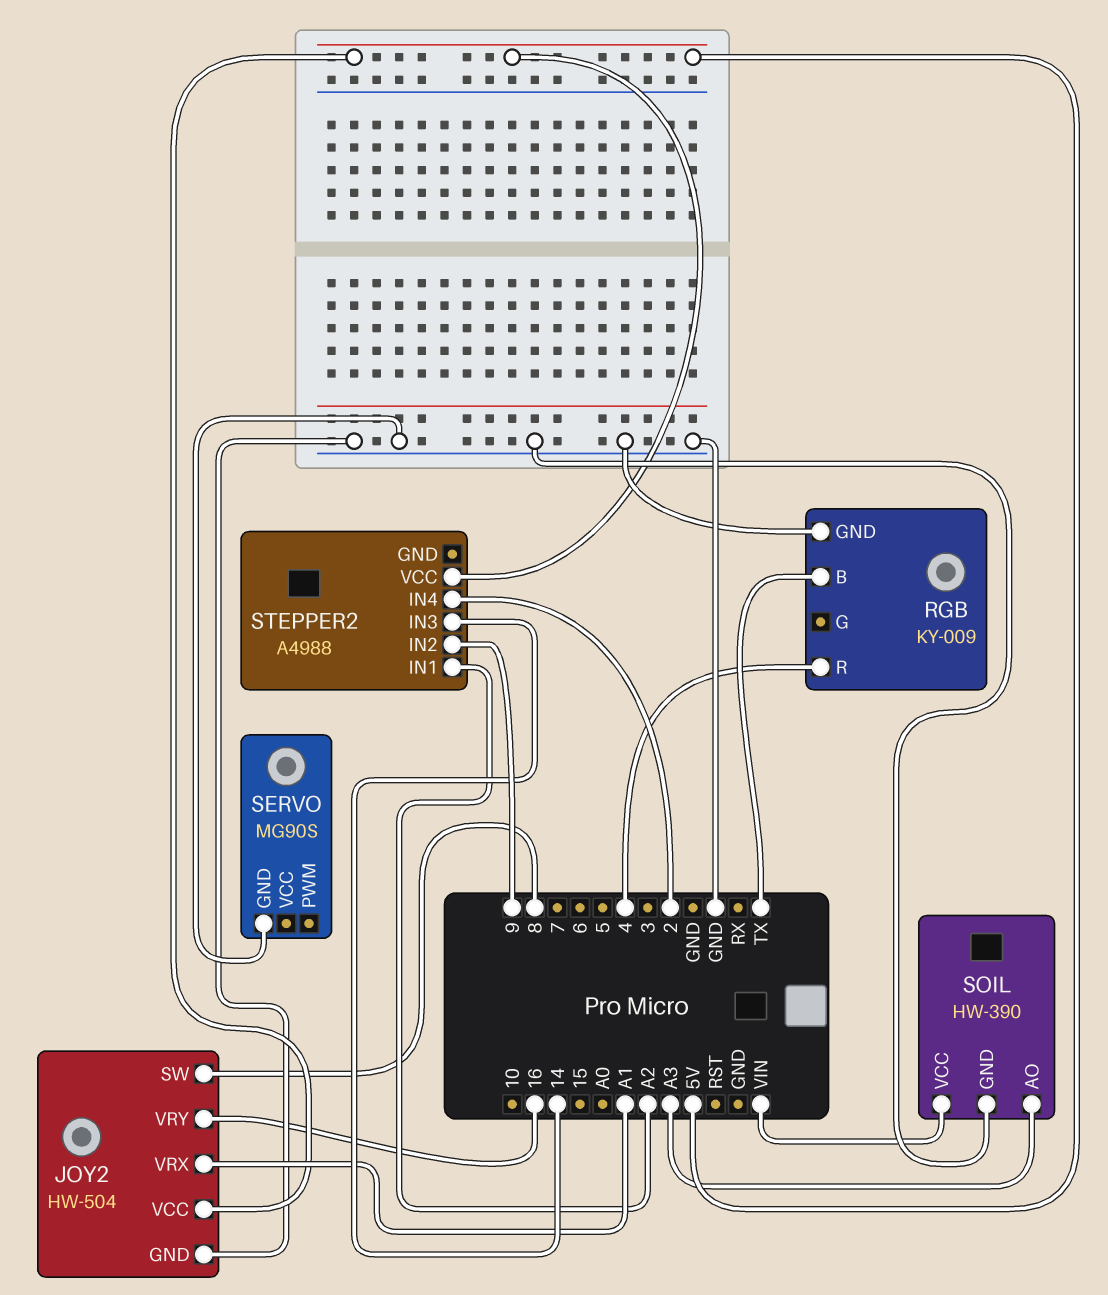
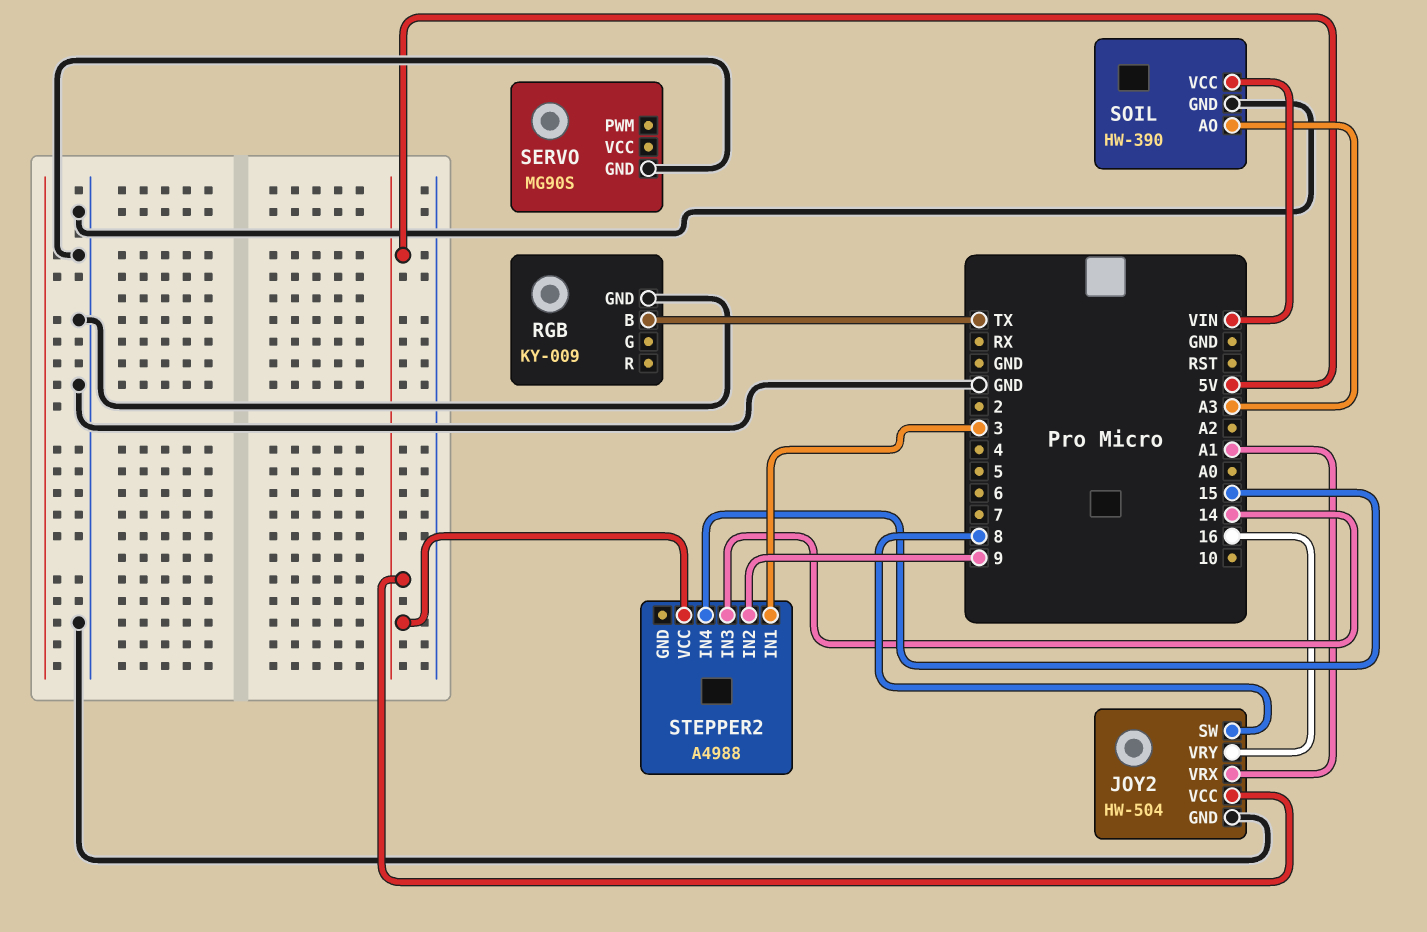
RGB pin R: 4 -> none
STEPPER2 pin IN1: A2 -> 3
STEPPER2 pin IN4: 2 -> 15

